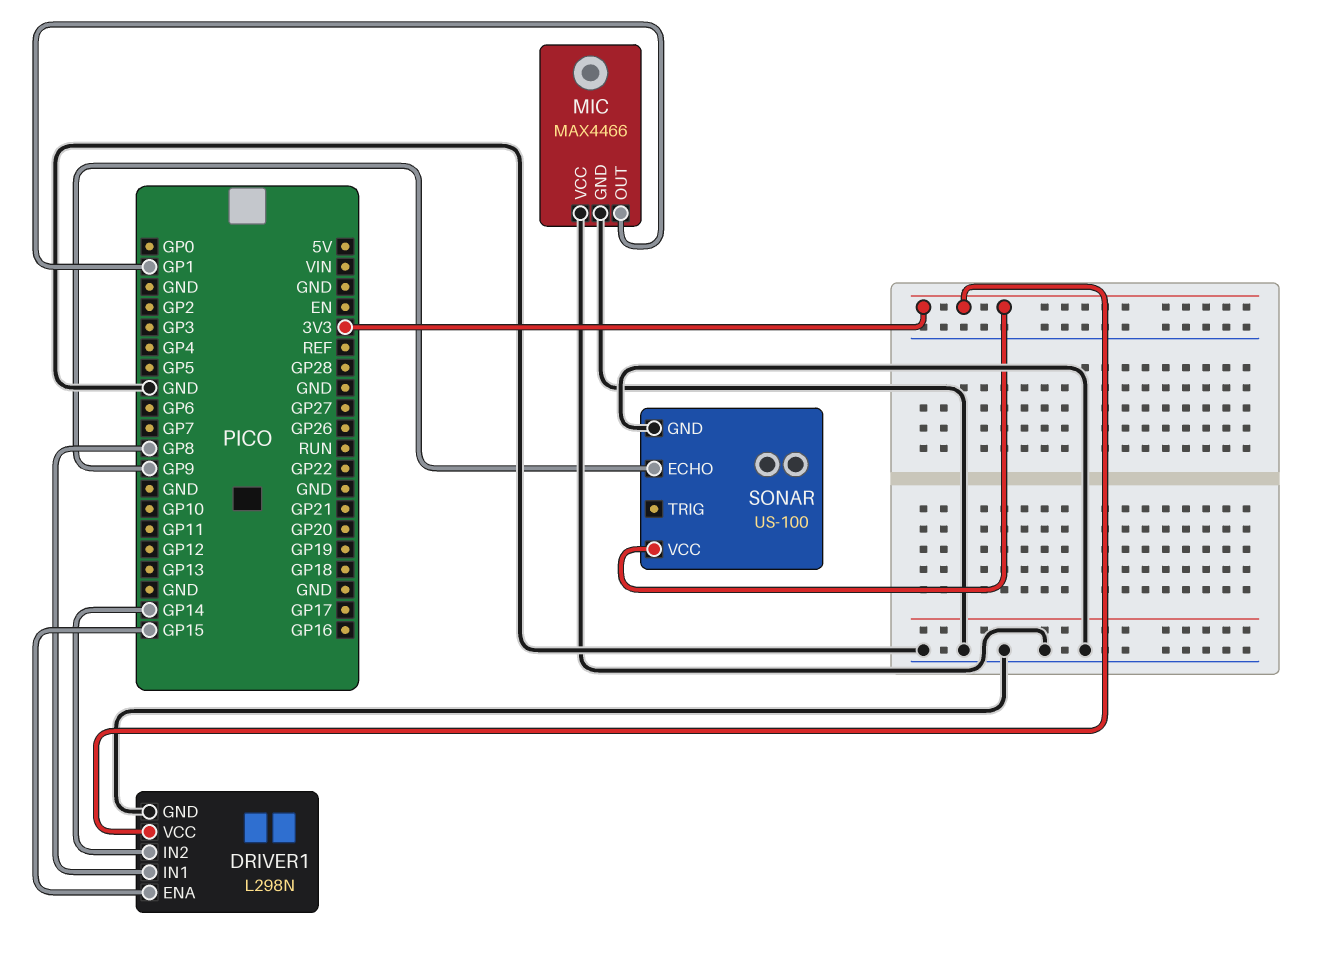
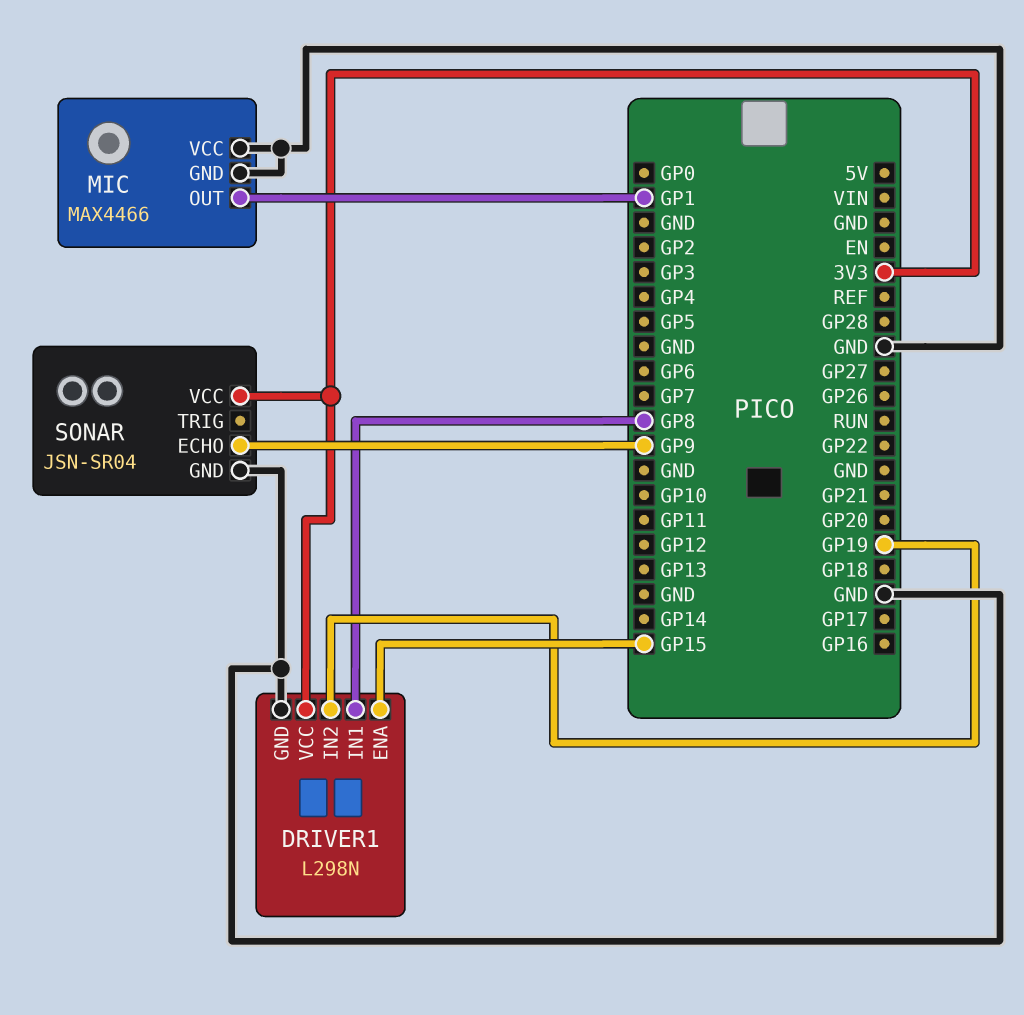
DRIVER1 pin IN2: GP14 -> GP19
SONAR: US-100 -> JSN-SR04

